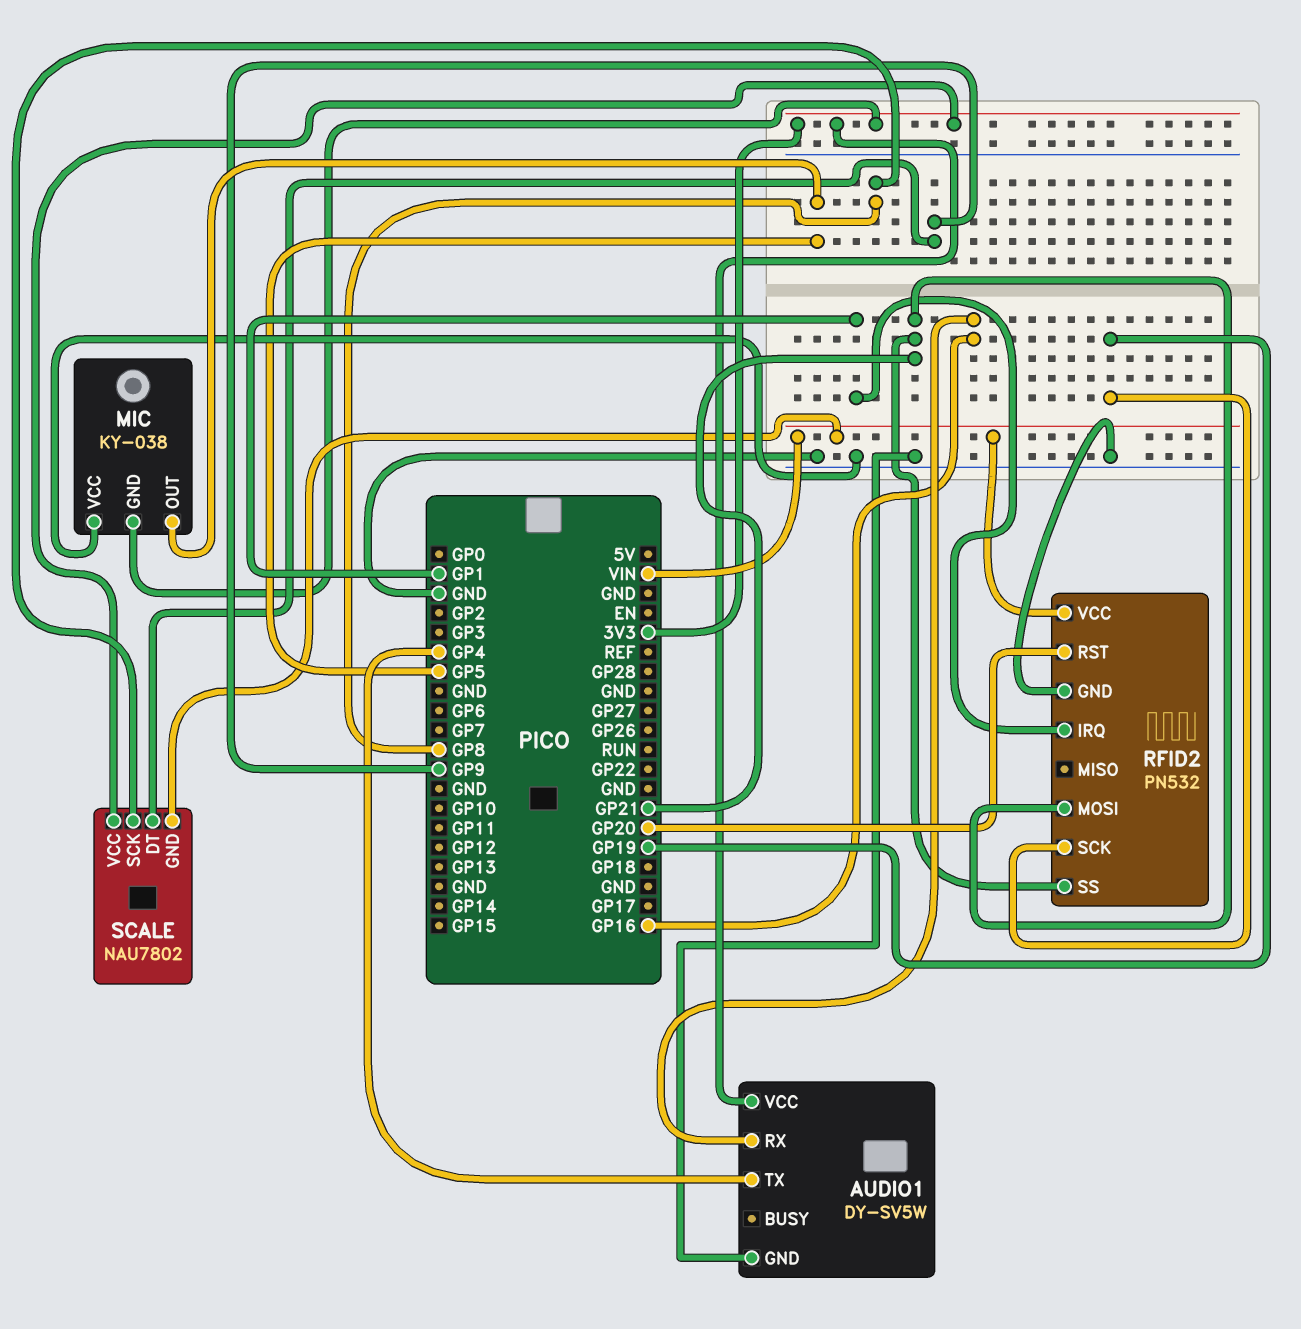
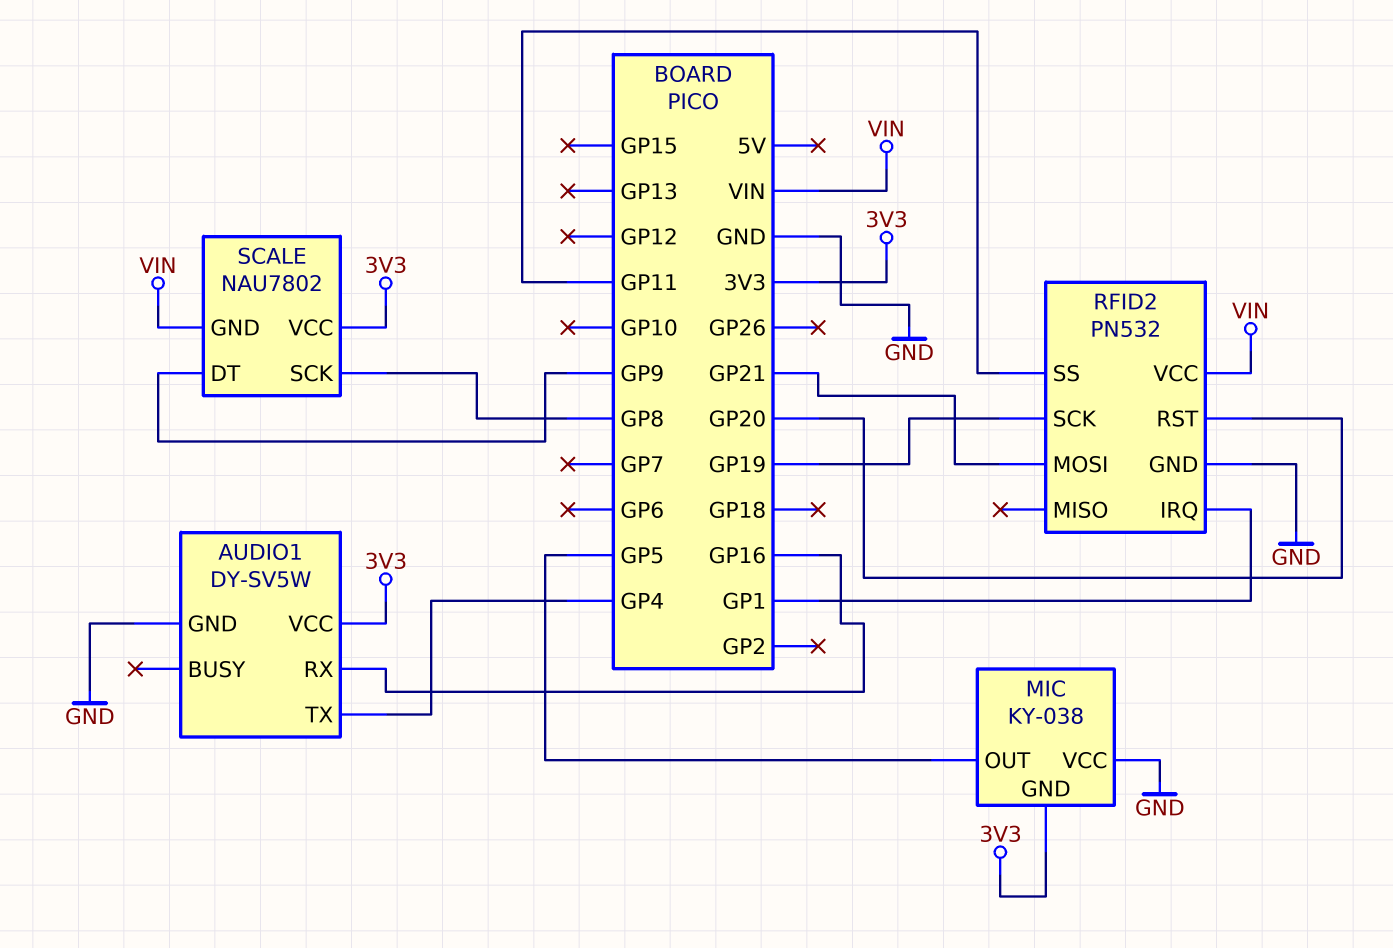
RFID2 pin SS: GP21 -> GP11

